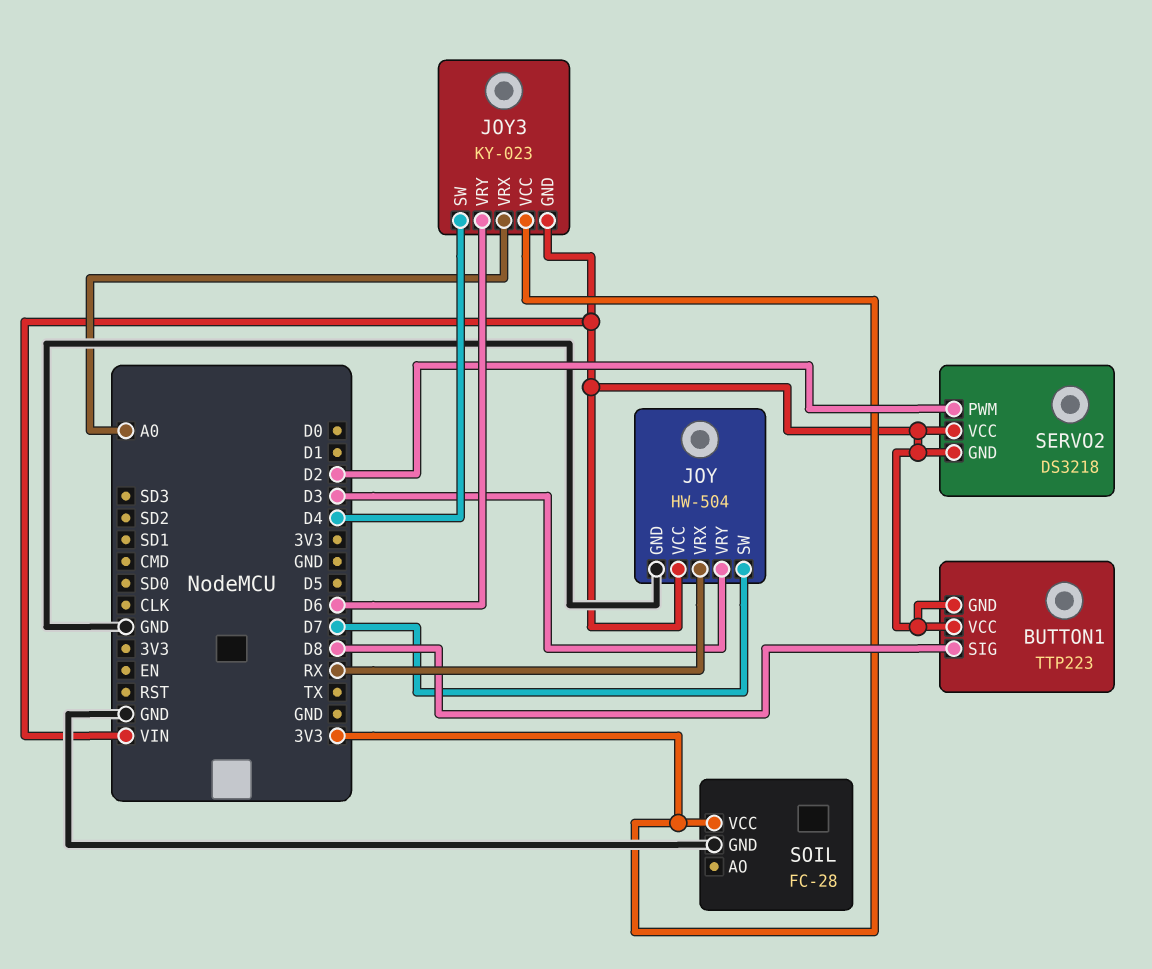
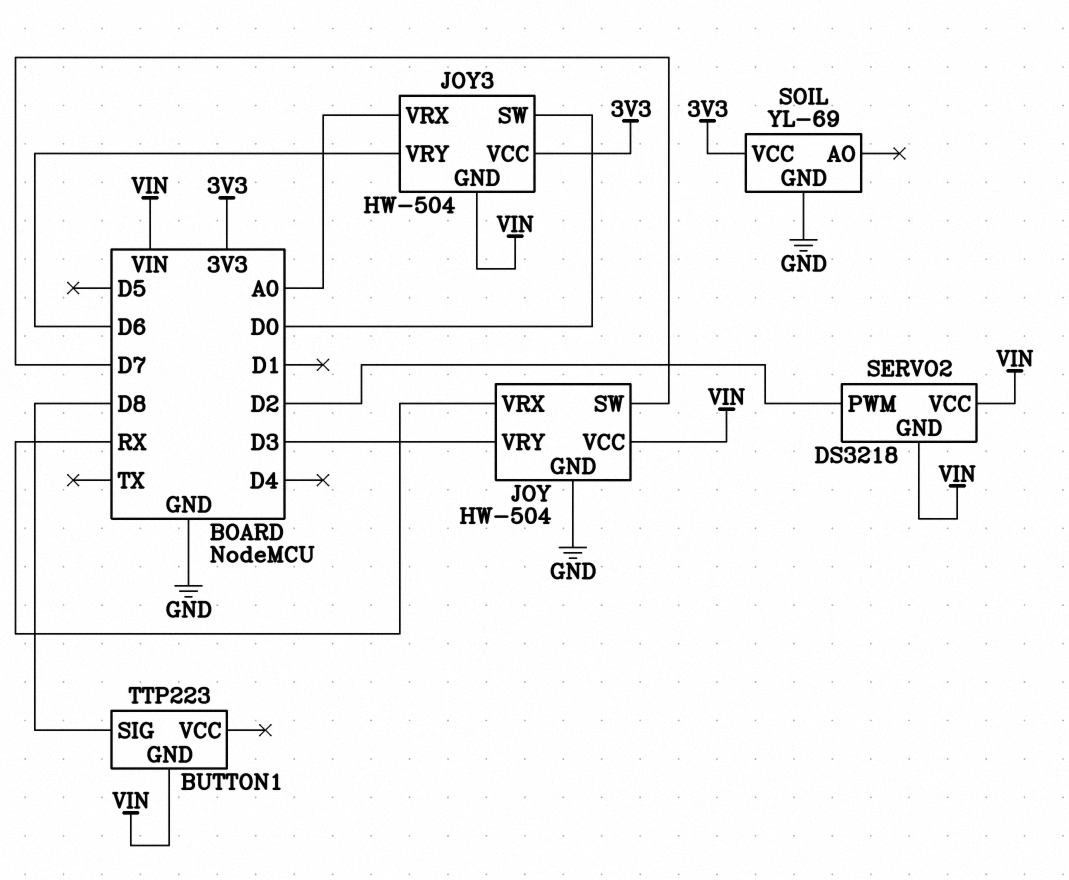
BUTTON1 pin VCC: VIN -> none
JOY3: KY-023 -> HW-504
JOY3 pin SW: D4 -> D0
SOIL: FC-28 -> YL-69

